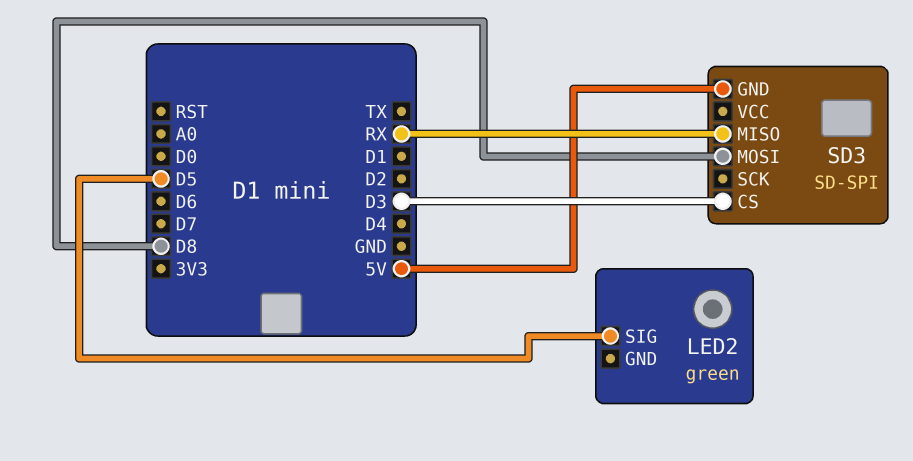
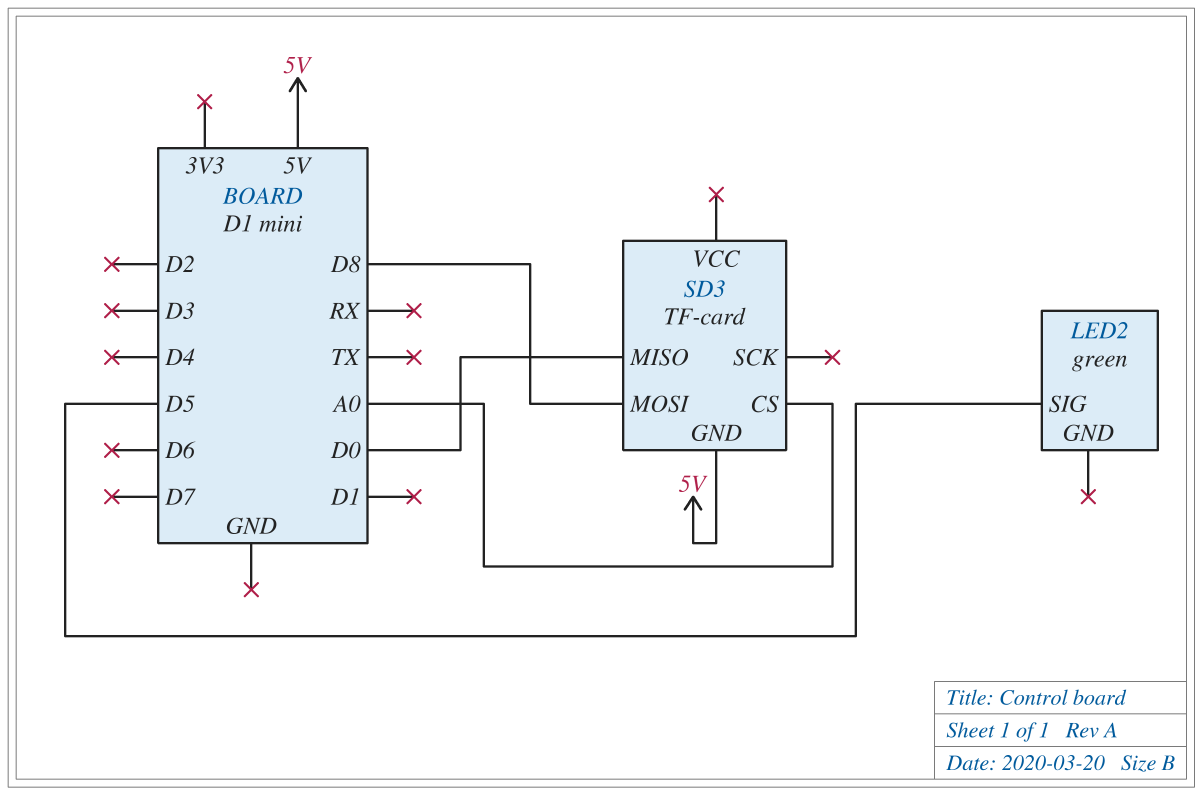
SD3: SD-SPI -> TF-card
SD3 pin CS: D3 -> A0
SD3 pin MISO: RX -> D0

